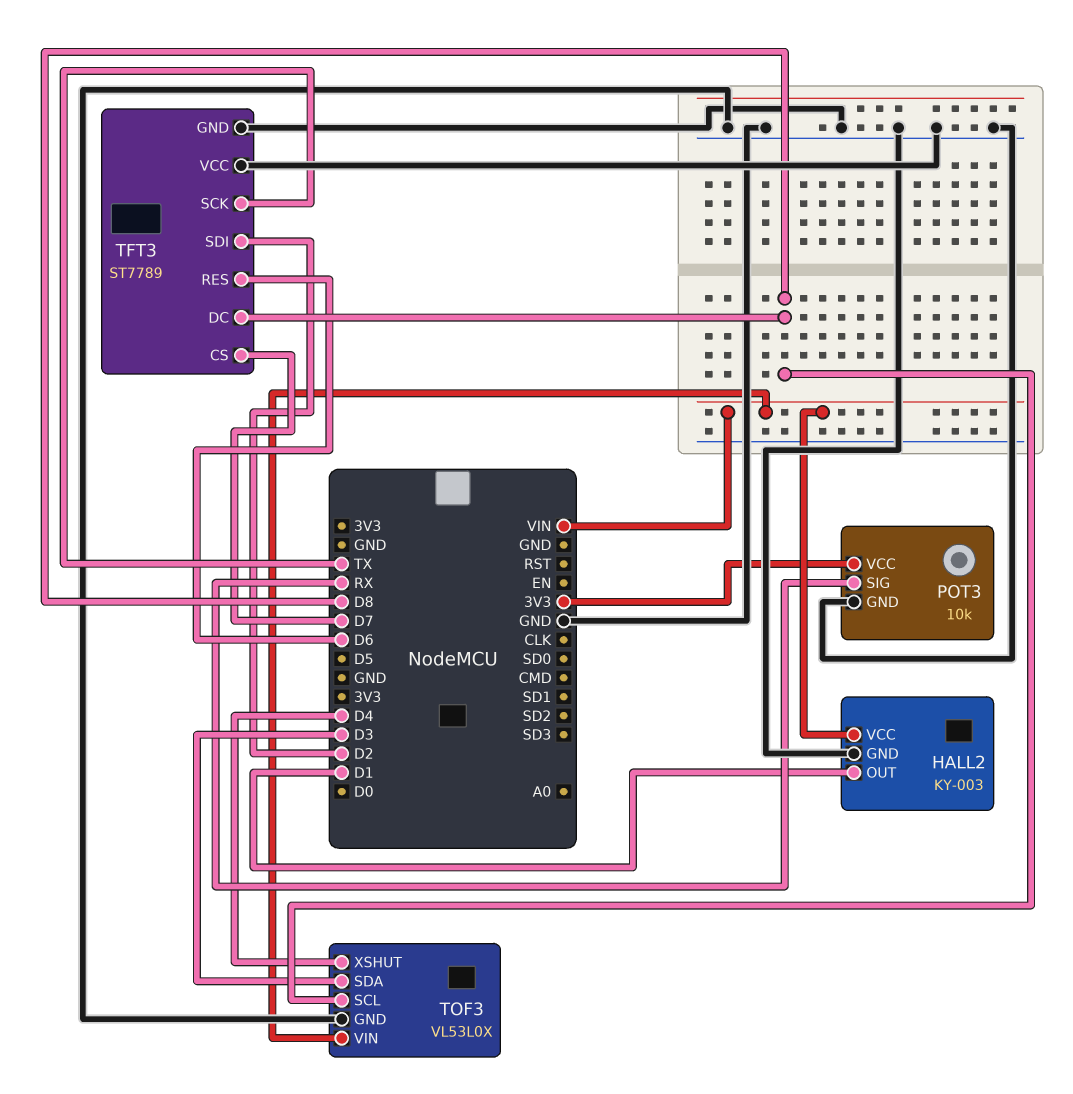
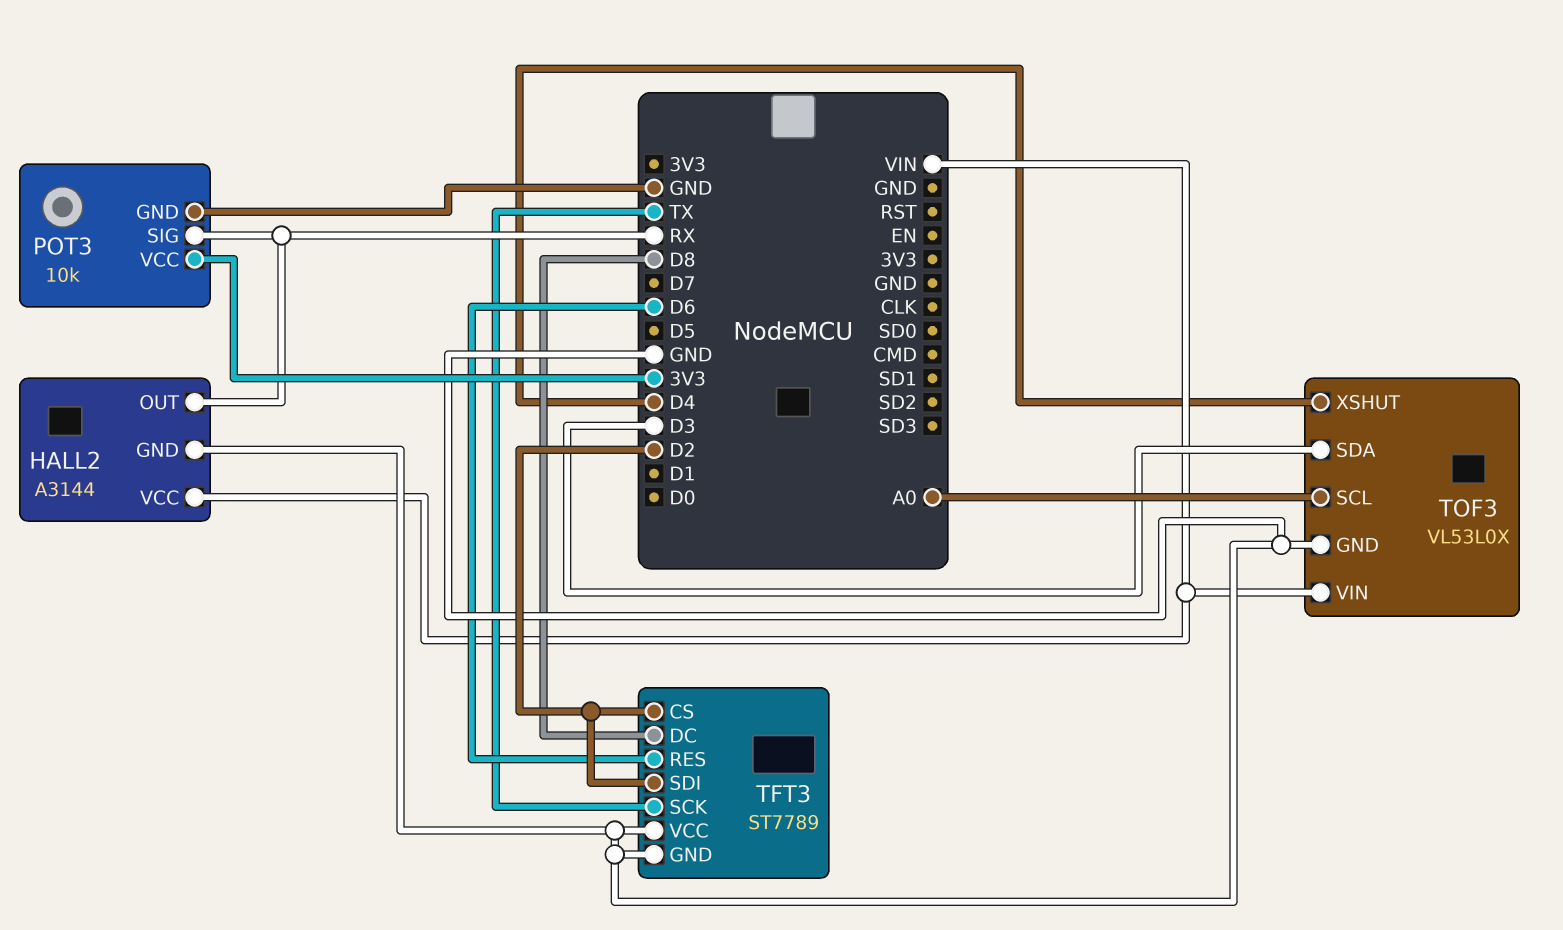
HALL2: KY-003 -> A3144
HALL2 pin OUT: D1 -> RX
TFT3 pin CS: D7 -> D2
TOF3 pin SCL: D8 -> A0

